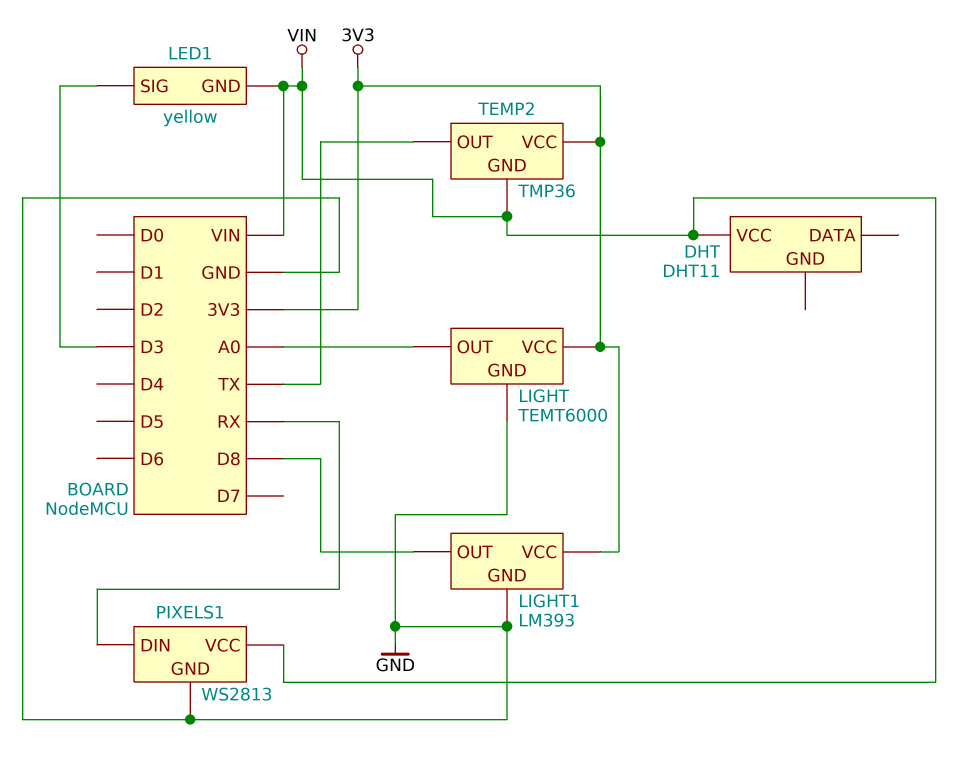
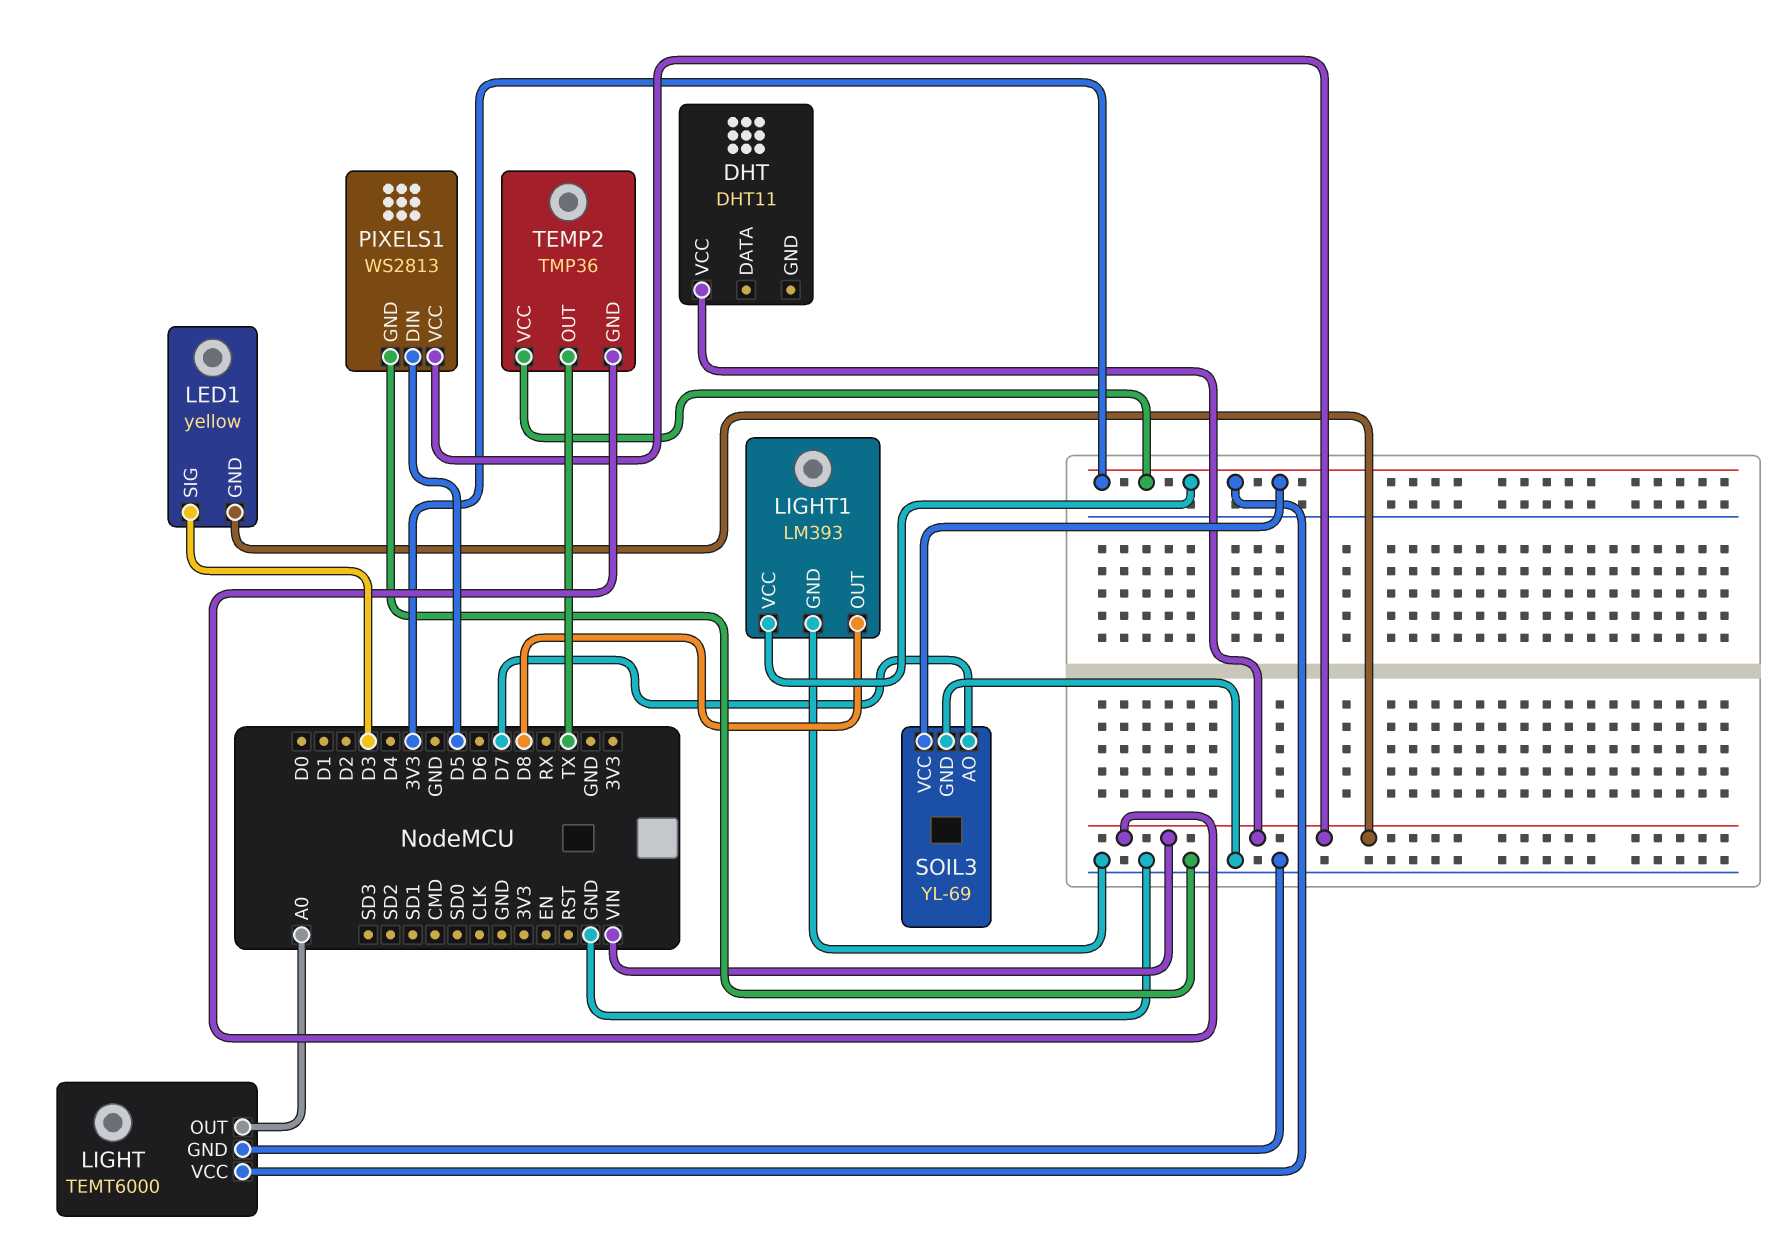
PIXELS1 pin DIN: RX -> D5
SOIL3: none -> YL-69
SOIL3 pin AO: none -> D7
SOIL3 pin GND: none -> GND
SOIL3 pin VCC: none -> 3V3

